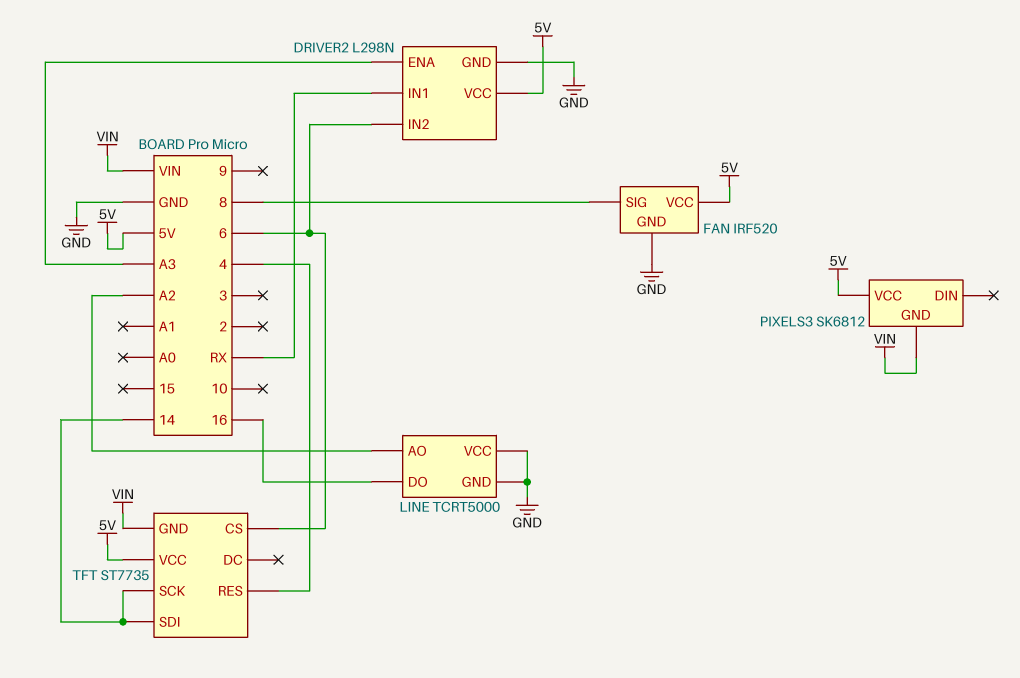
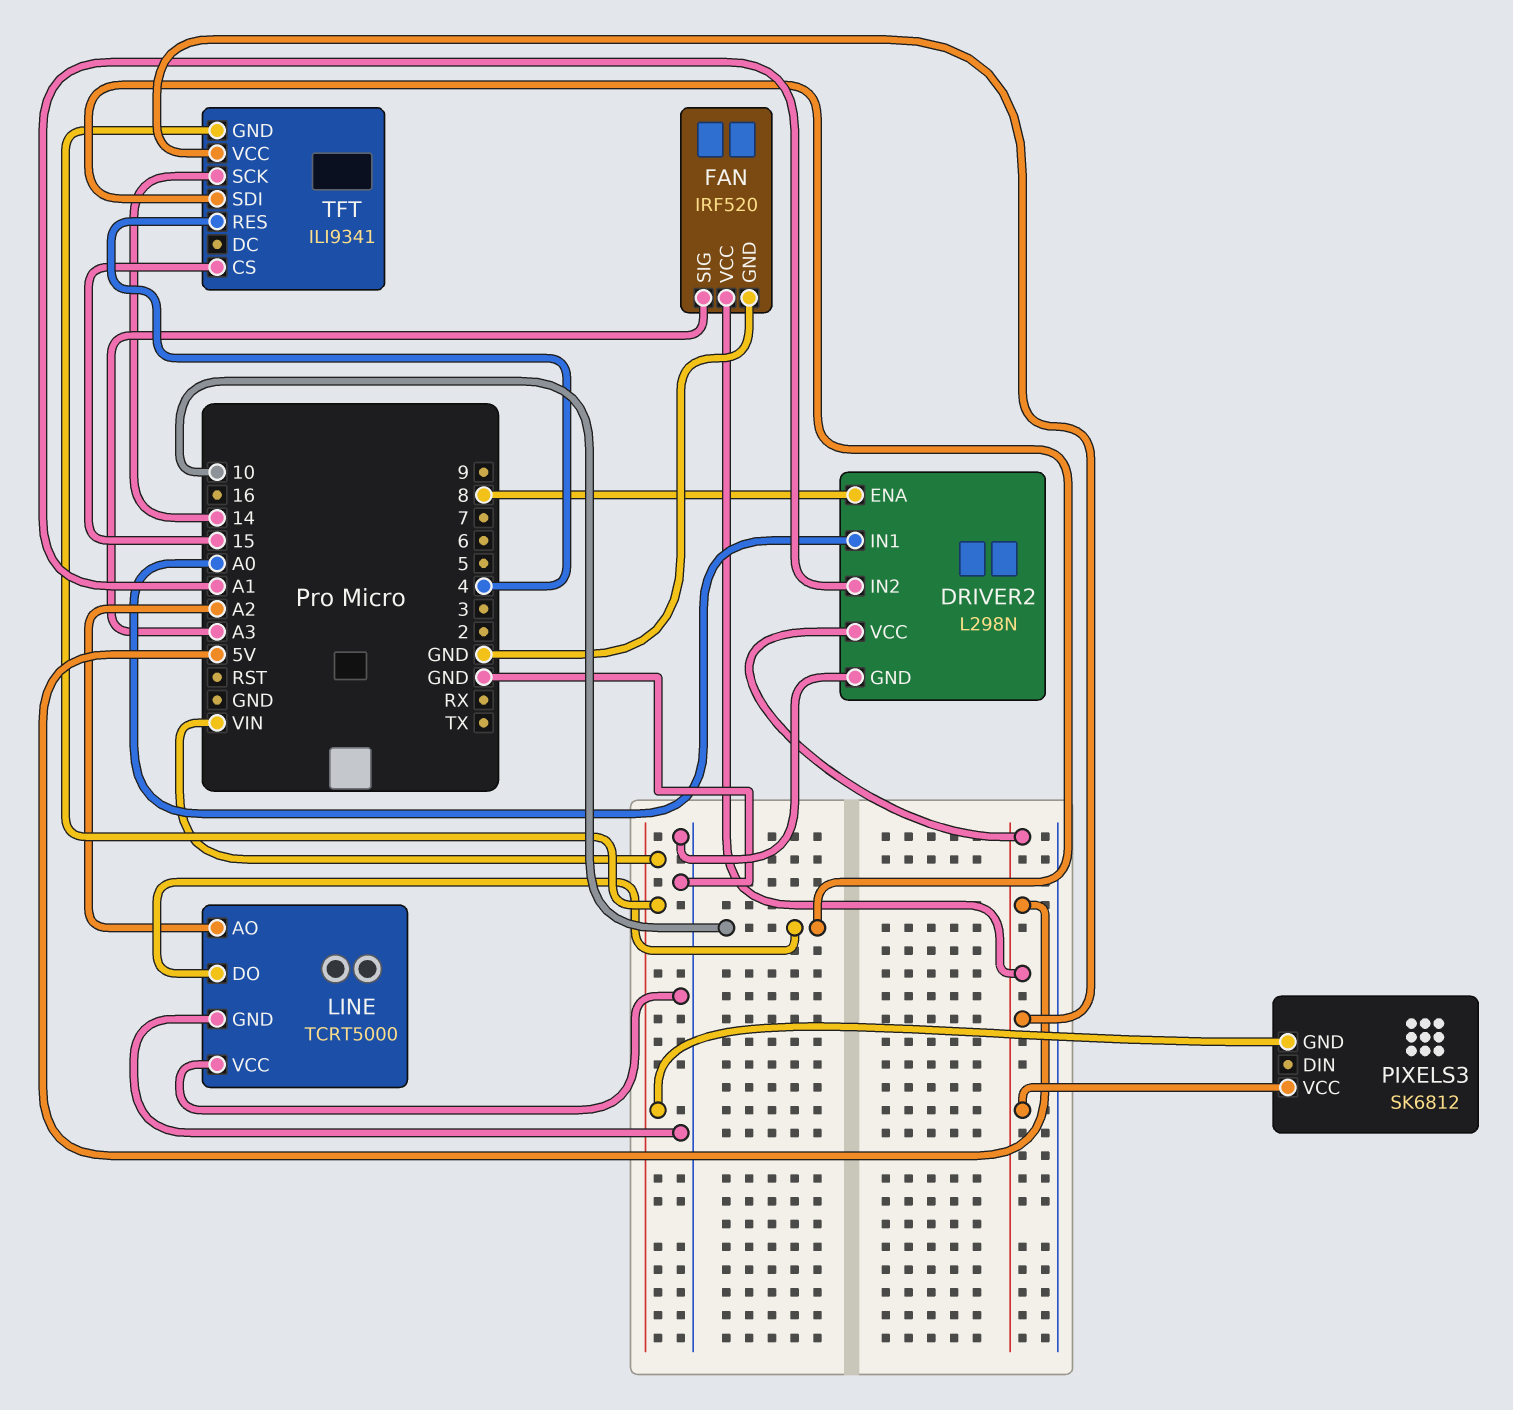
DRIVER2 pin ENA: A3 -> 8
DRIVER2 pin IN1: RX -> A0
DRIVER2 pin IN2: 6 -> A1
FAN pin SIG: 8 -> A3
LINE pin DO: 16 -> 10
TFT: ST7735 -> ILI9341
TFT pin CS: 6 -> 15
TFT pin SDI: 14 -> 10

